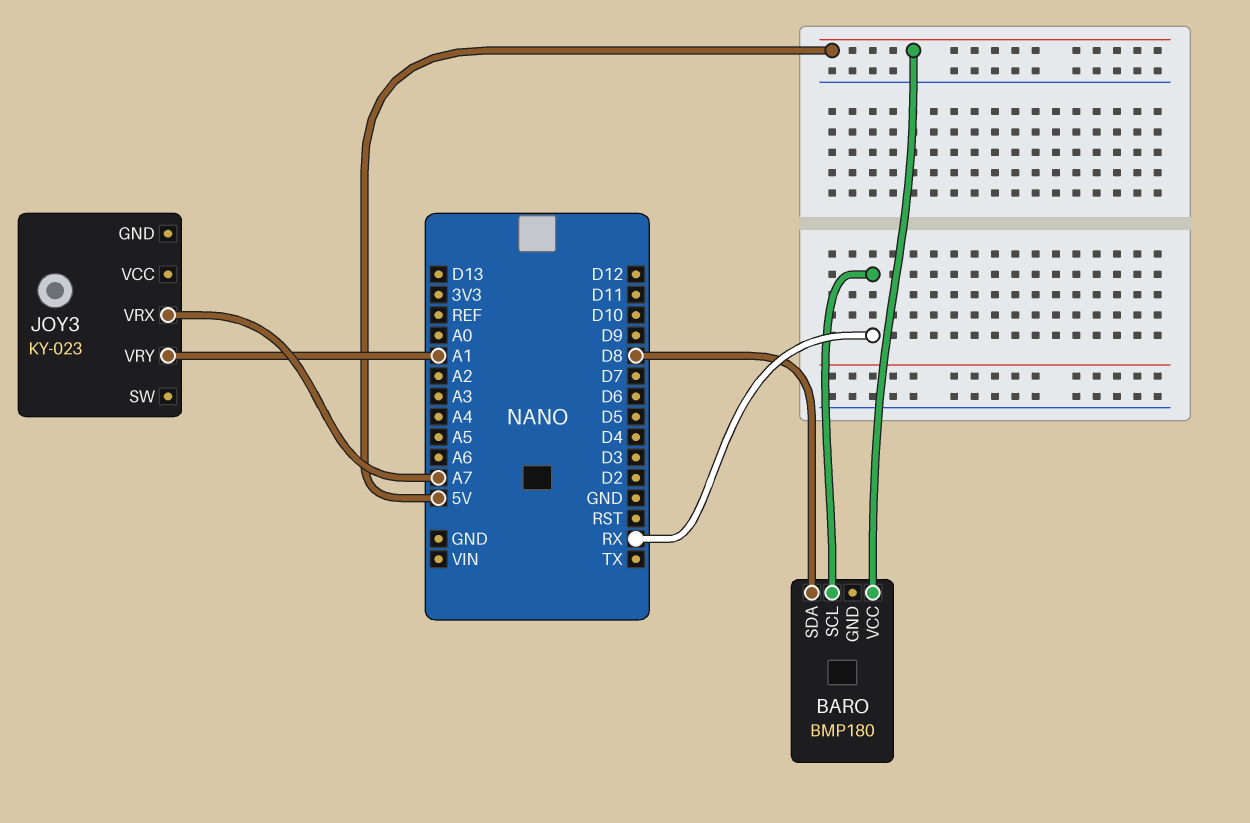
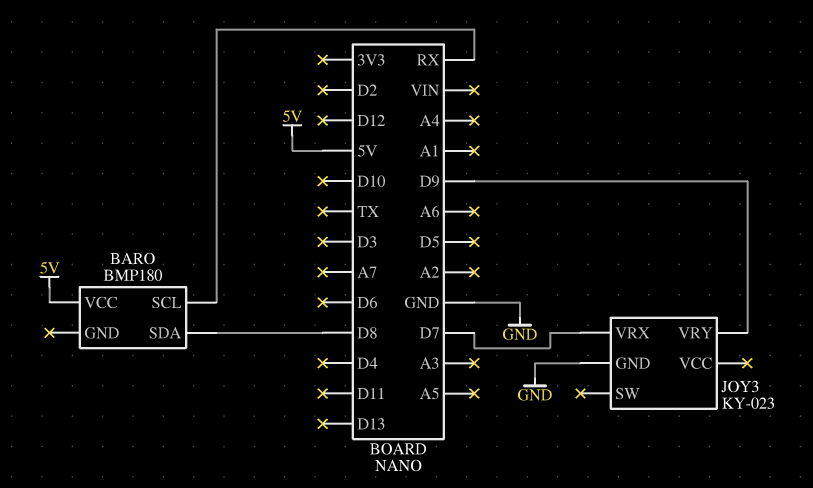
JOY3 pin GND: none -> GND
JOY3 pin VRX: A7 -> D7
JOY3 pin VRY: A1 -> D9

